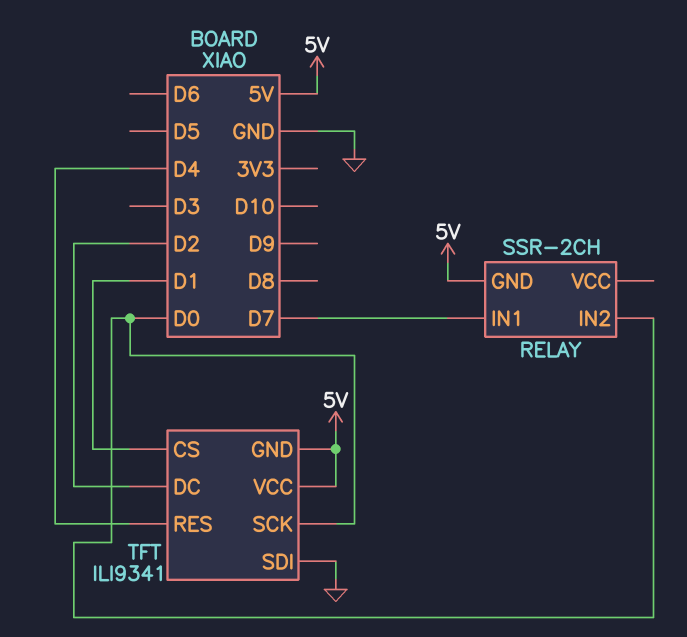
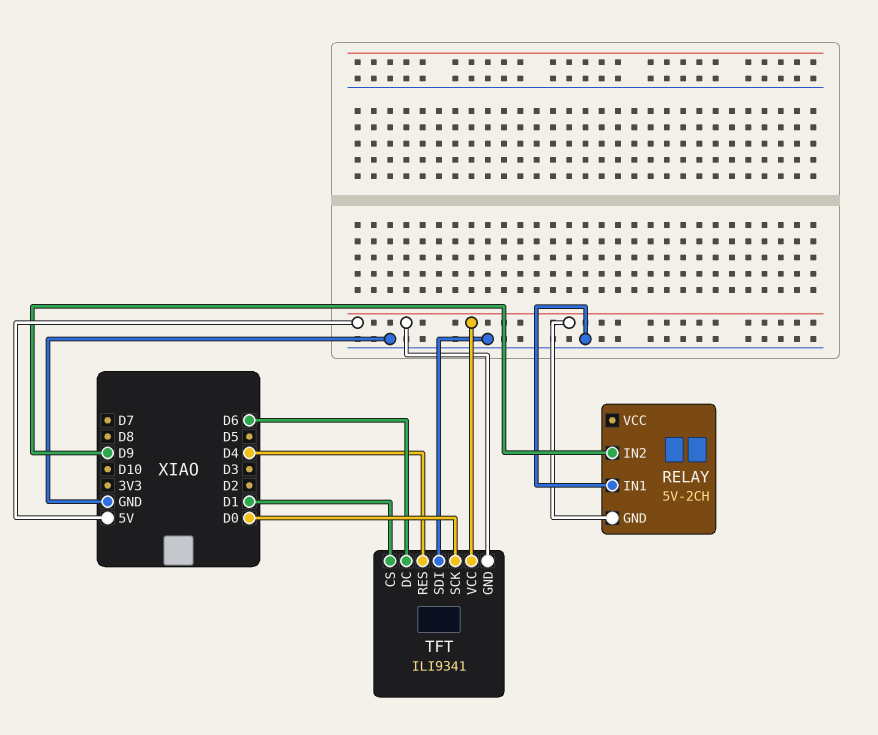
RELAY: SSR-2CH -> 5V-2CH
RELAY pin IN1: D7 -> GND
RELAY pin IN2: D0 -> D9
TFT pin DC: D2 -> D6

